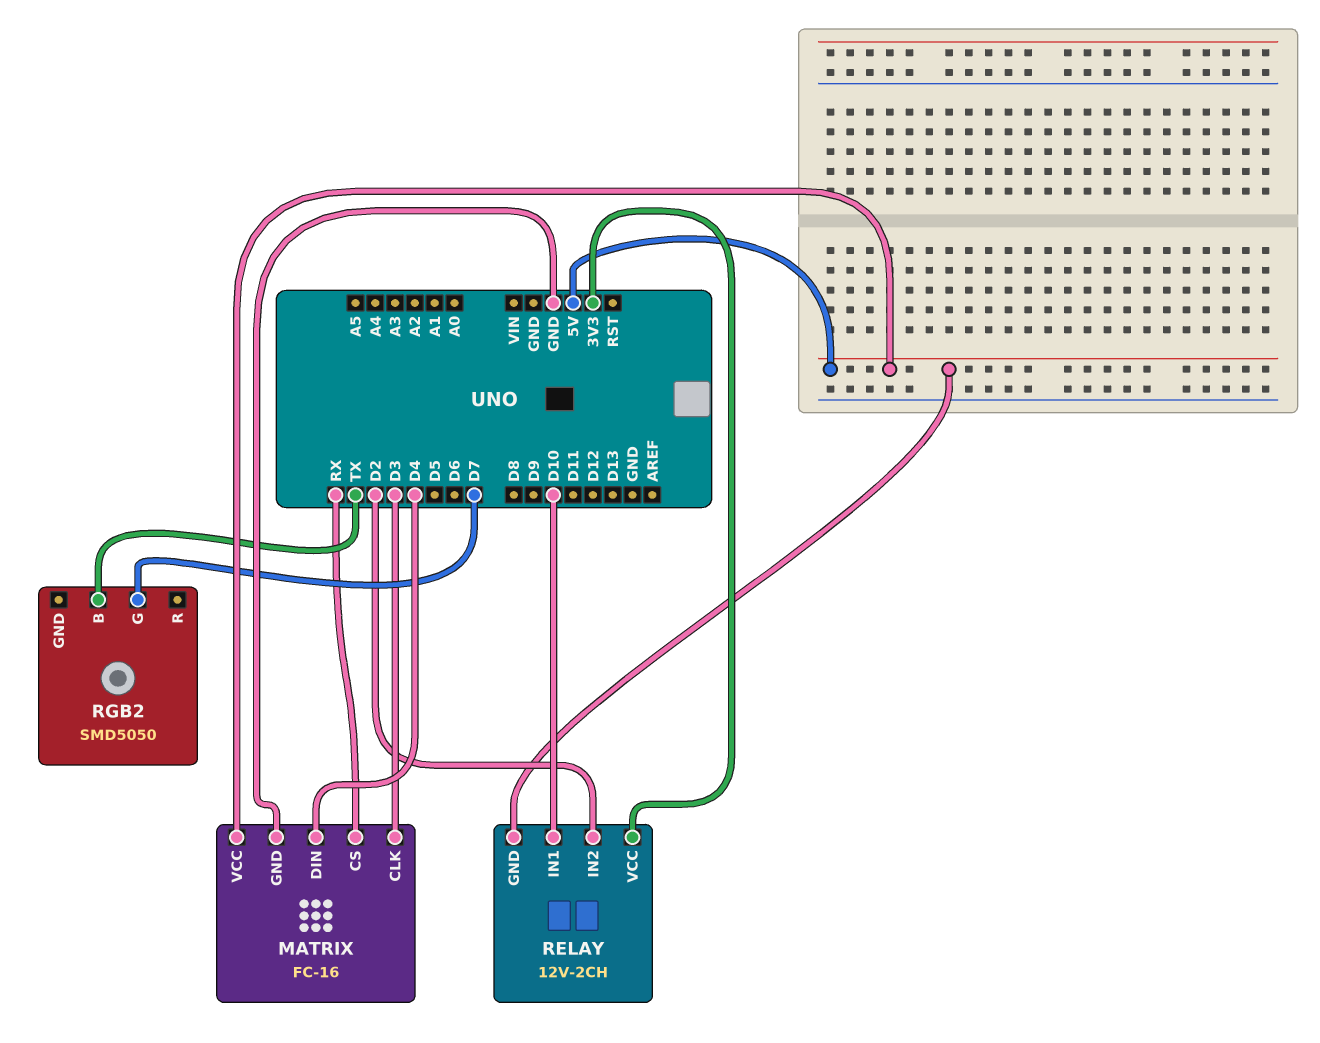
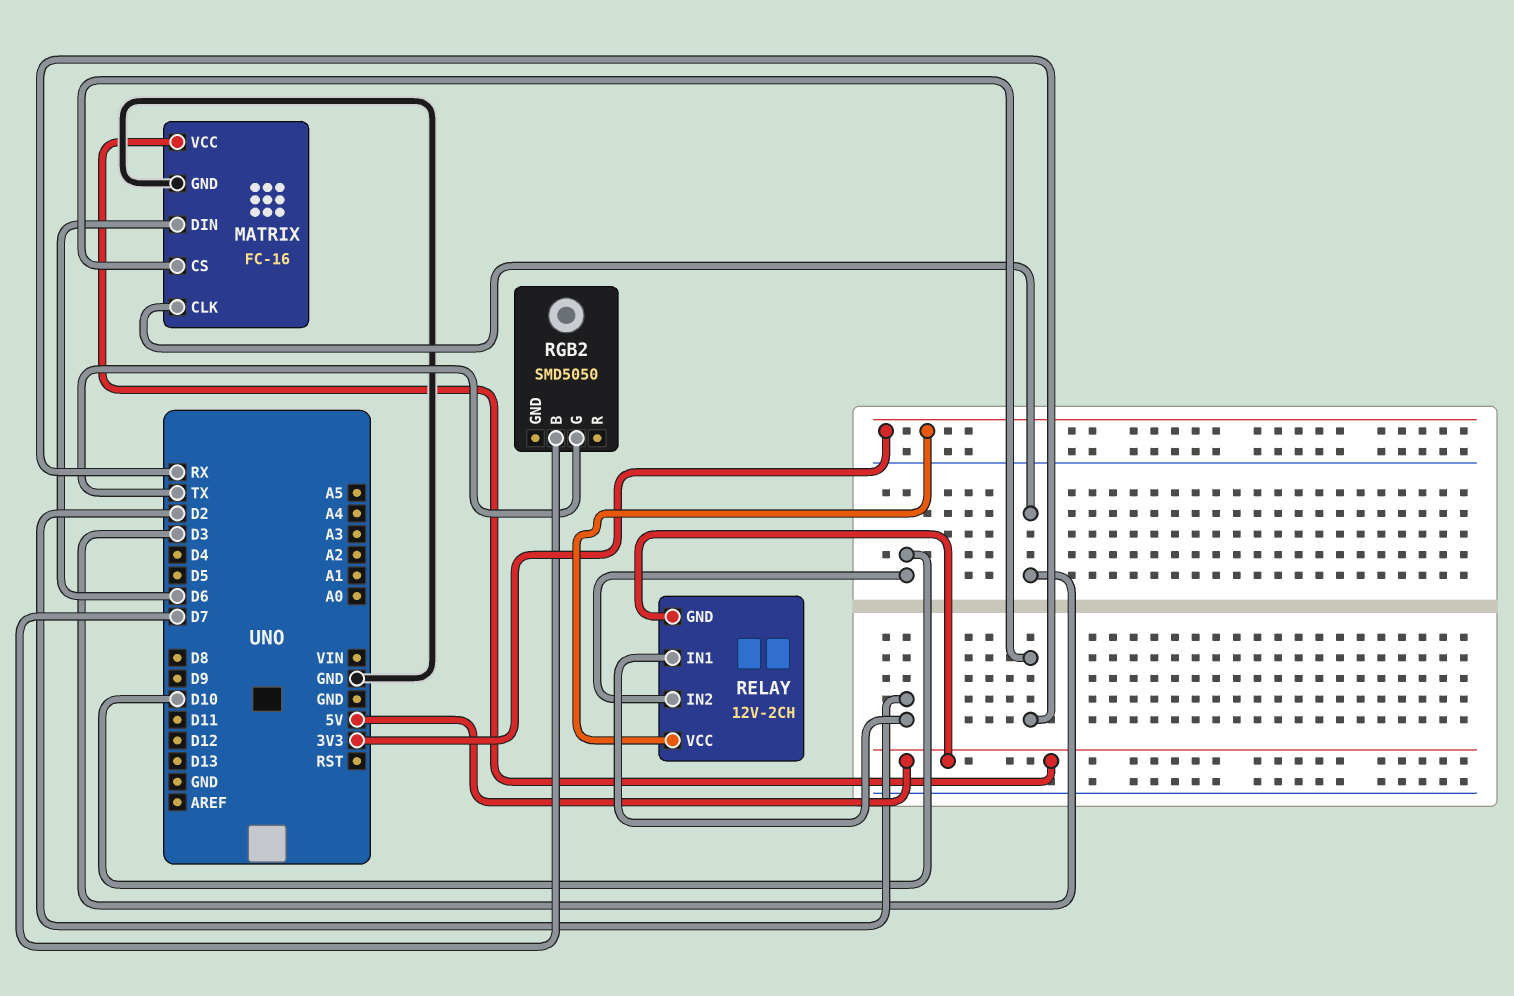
MATRIX pin DIN: D4 -> D6
RELAY pin IN1: D10 -> D2
RELAY pin IN2: D2 -> D10
RGB2 pin B: TX -> D7
RGB2 pin G: D7 -> TX

